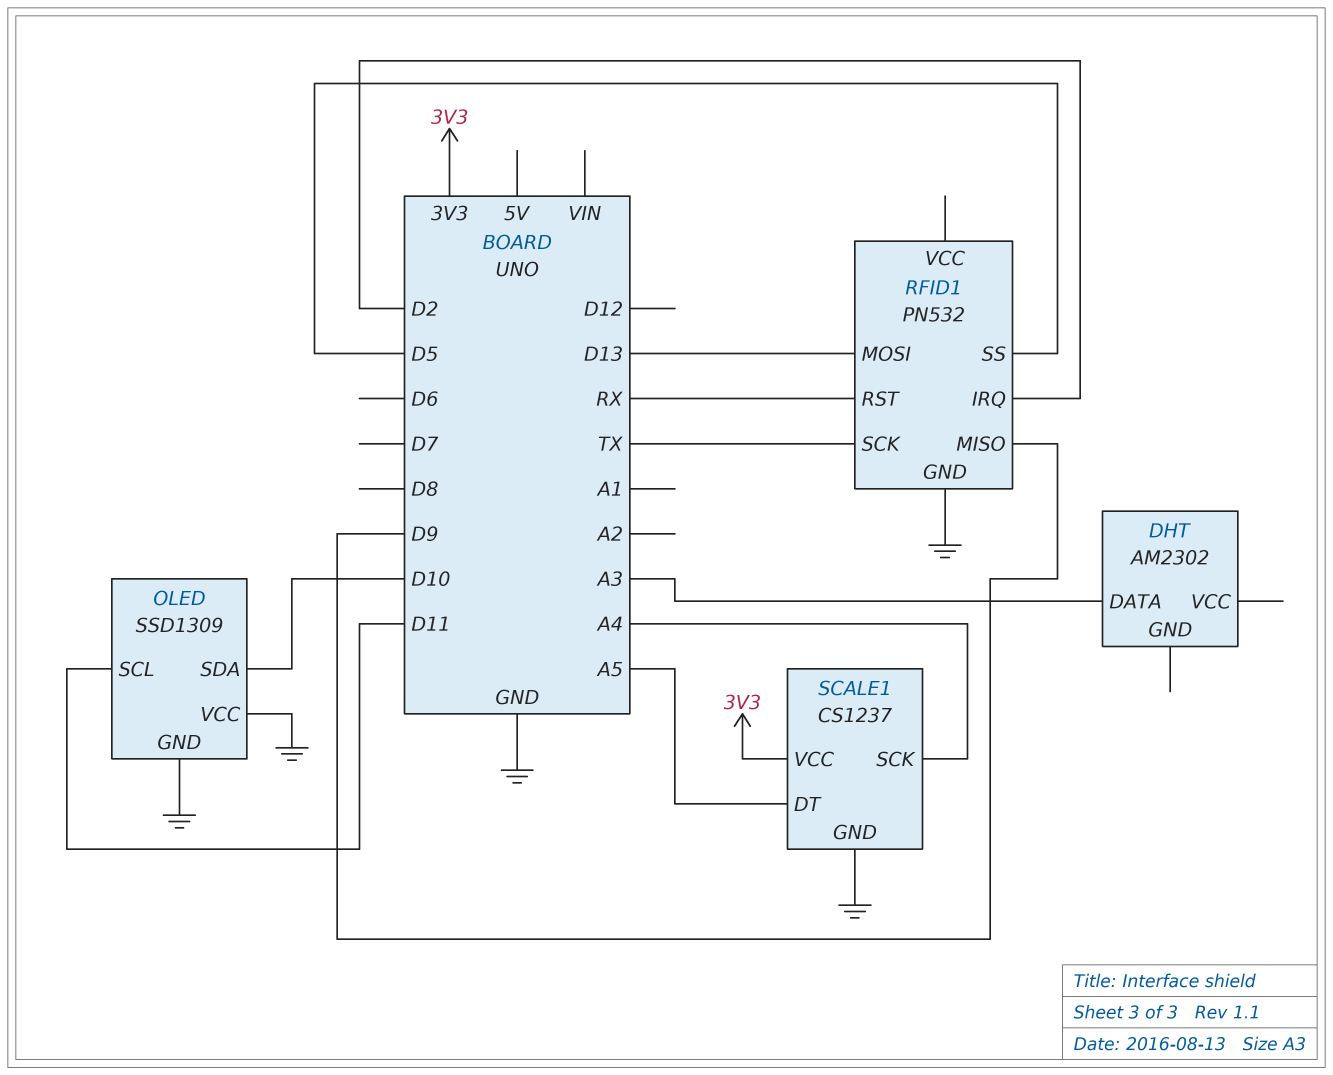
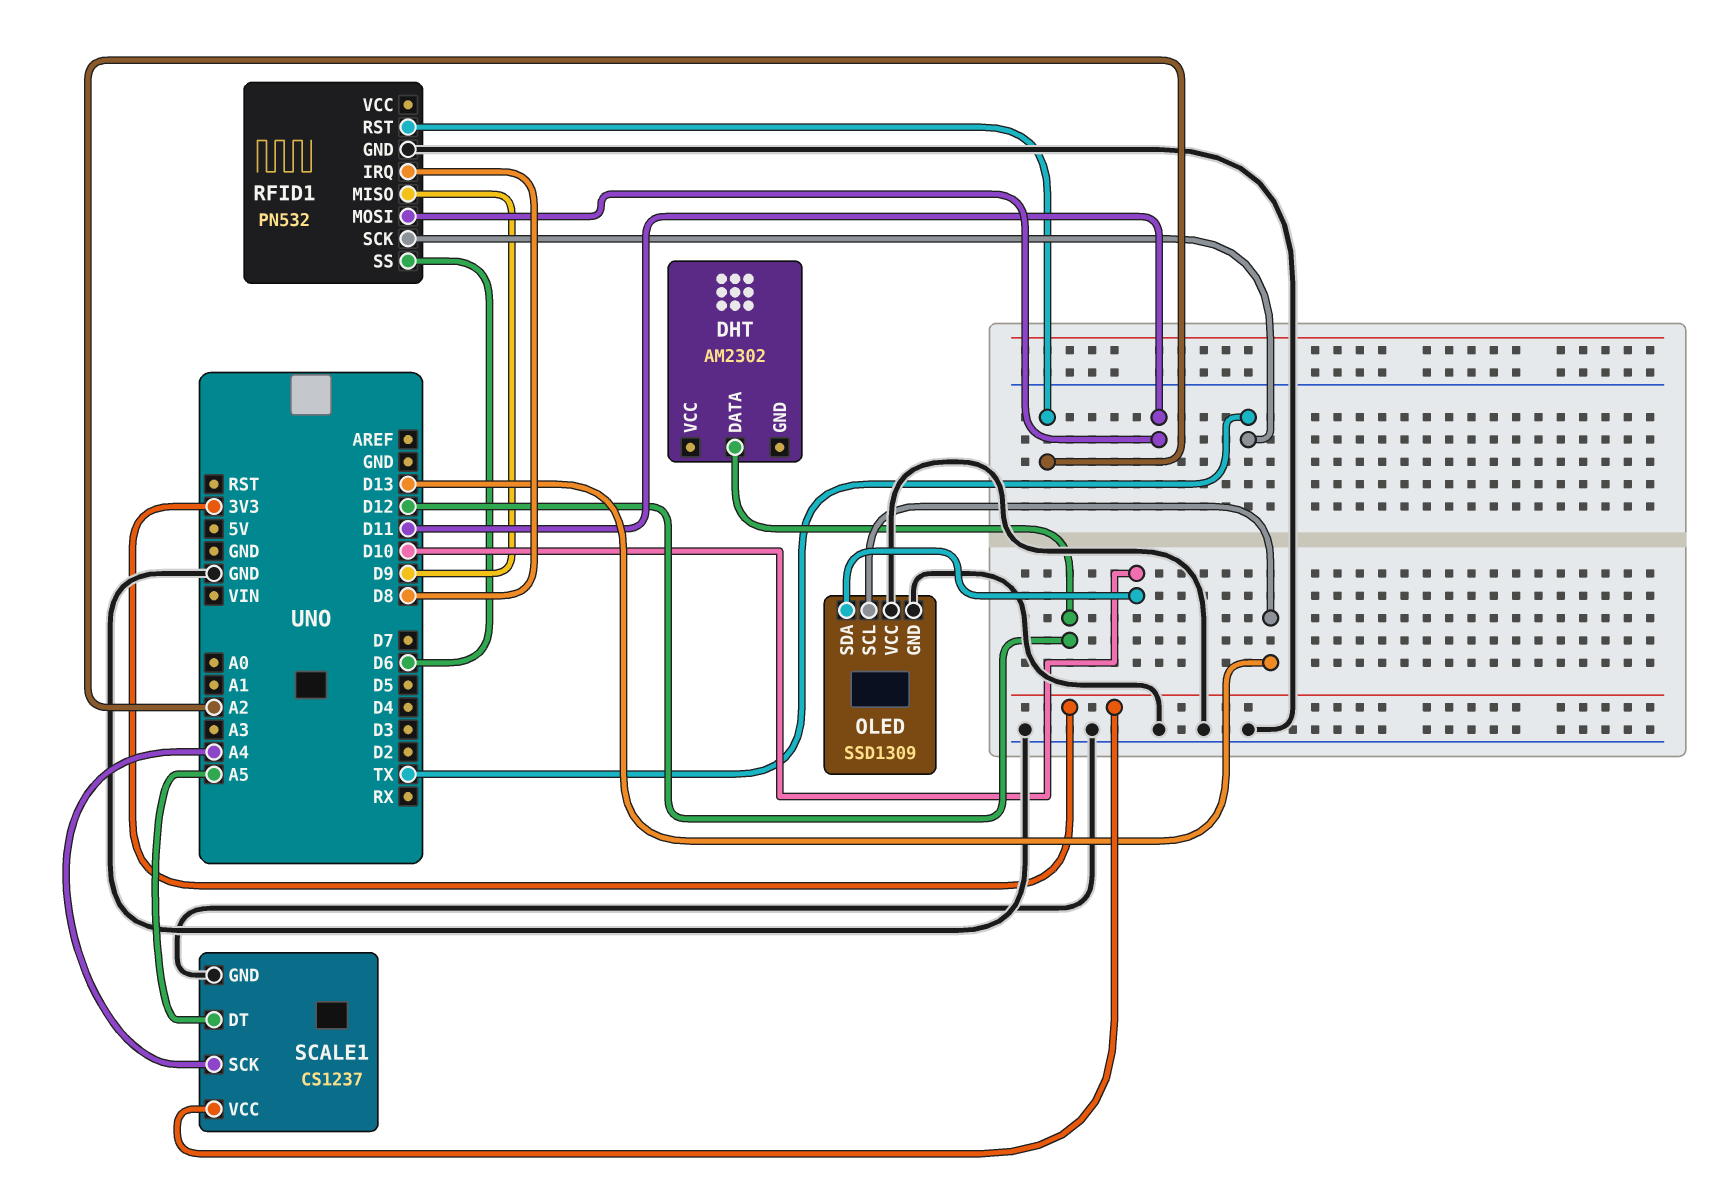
DHT pin DATA: A3 -> D12
OLED pin SCL: D11 -> D13
RFID1 pin IRQ: D2 -> D8
RFID1 pin MOSI: D13 -> D11
RFID1 pin RST: RX -> A2
RFID1 pin SS: D5 -> D6

